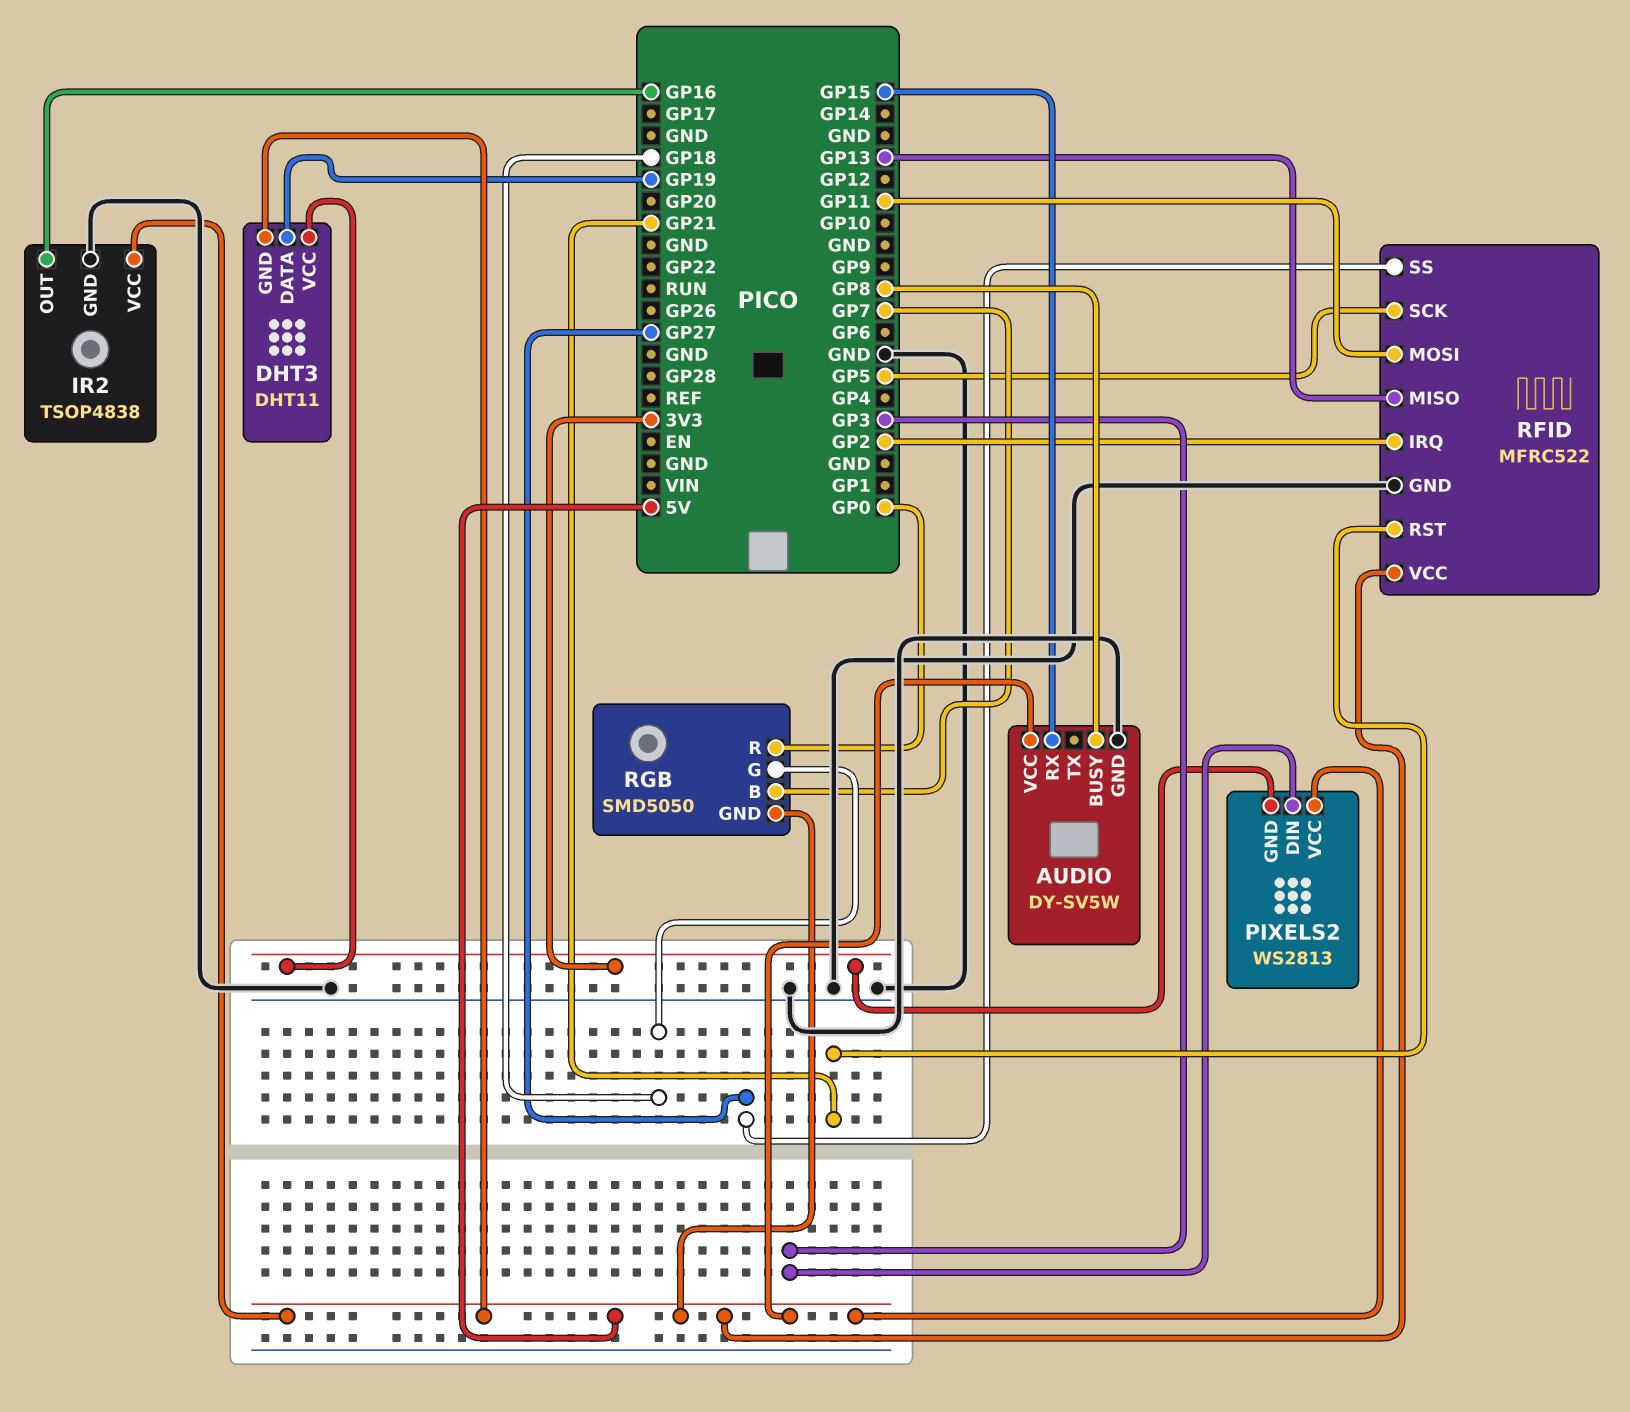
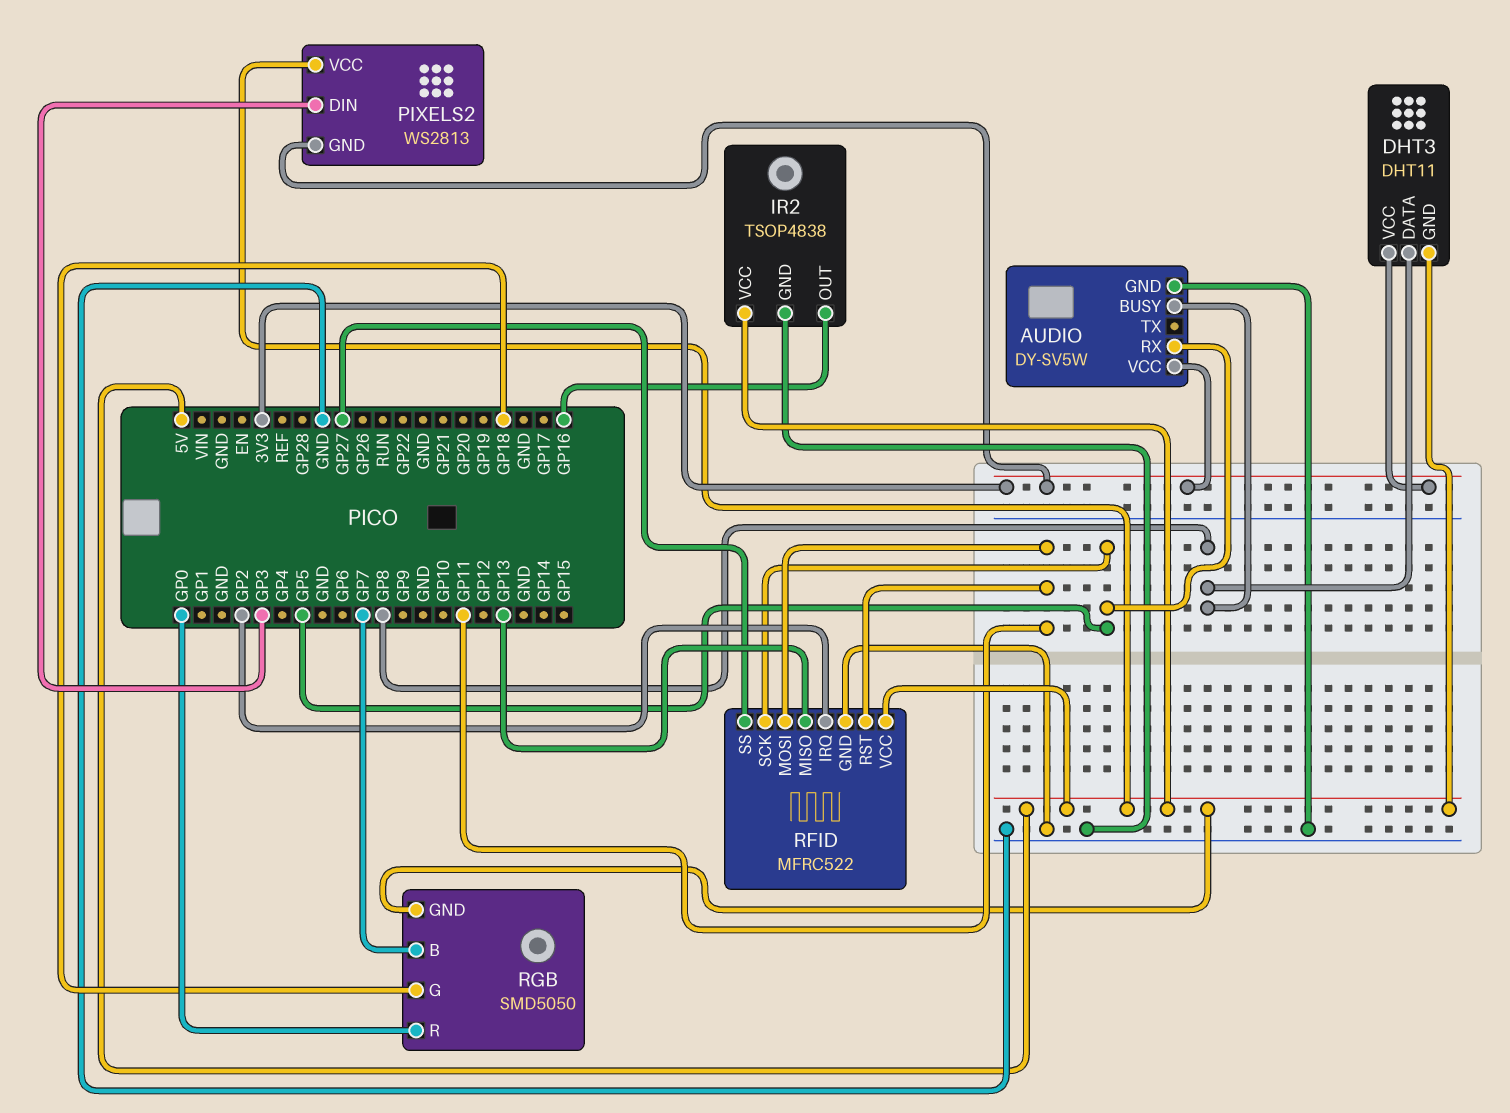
AUDIO pin RX: GP15 -> GP5
AUDIO pin VCC: 5V -> 3V3
DHT3 pin DATA: GP19 -> GP8
RFID pin RST: GP21 -> GP11

